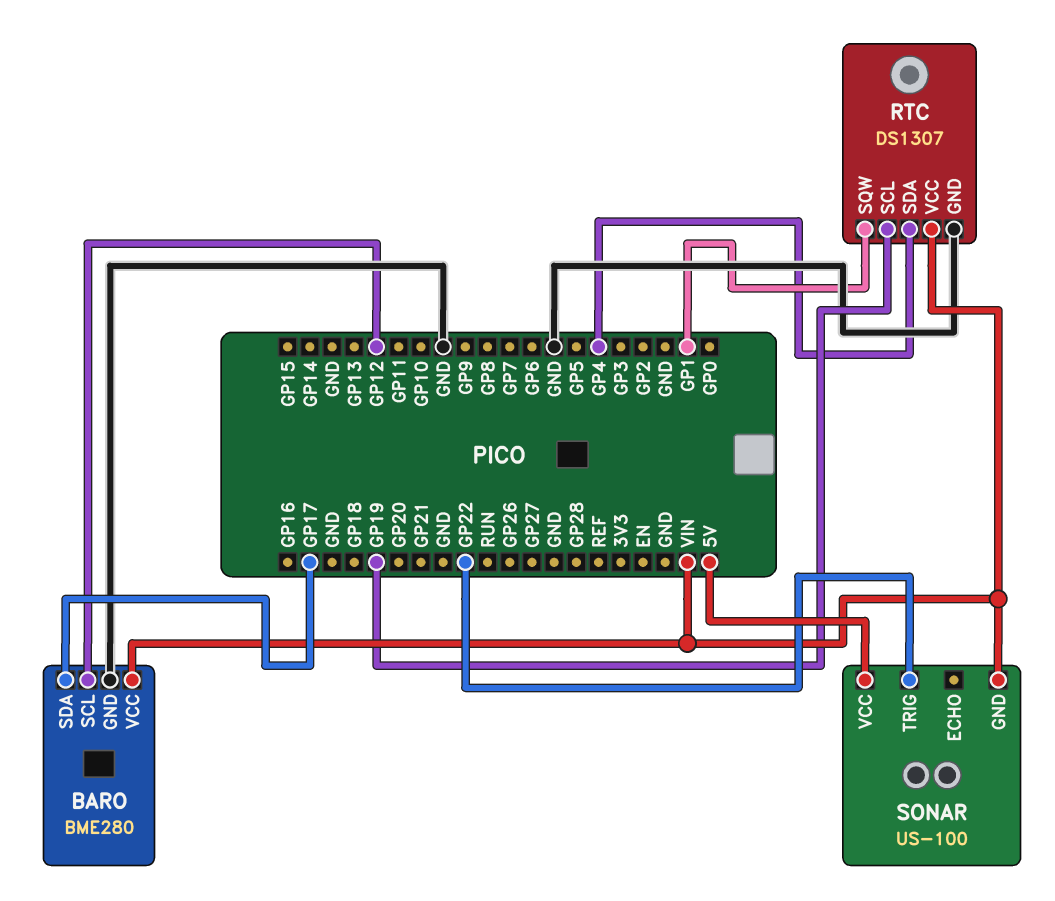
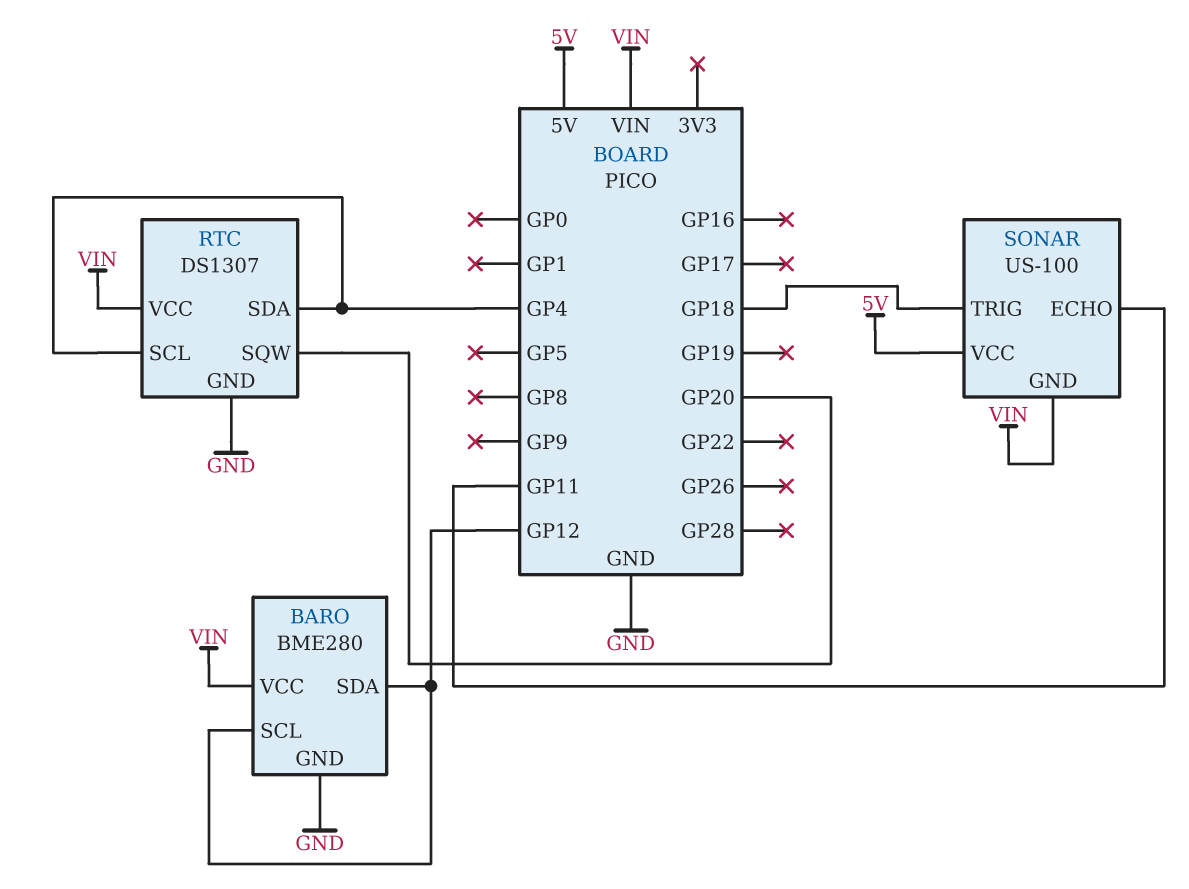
BARO pin SDA: GP17 -> GP12
RTC pin SCL: GP19 -> GP4
RTC pin SQW: GP1 -> GP20
SONAR pin ECHO: none -> GP11
SONAR pin TRIG: GP22 -> GP18

